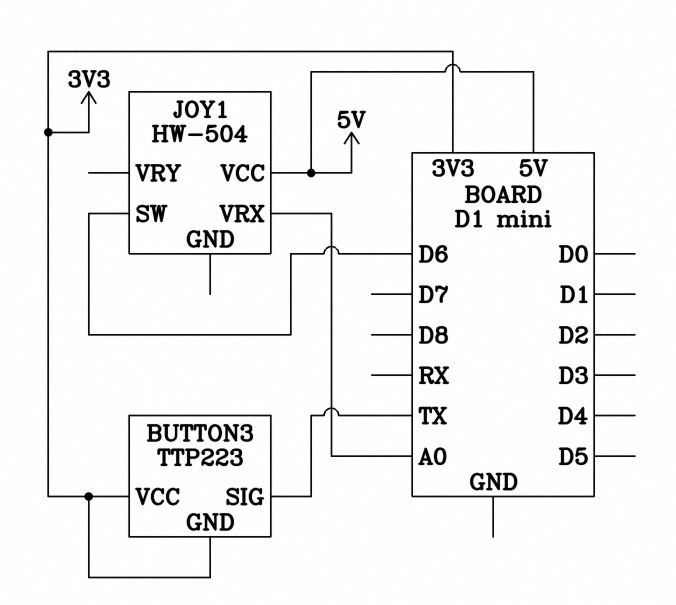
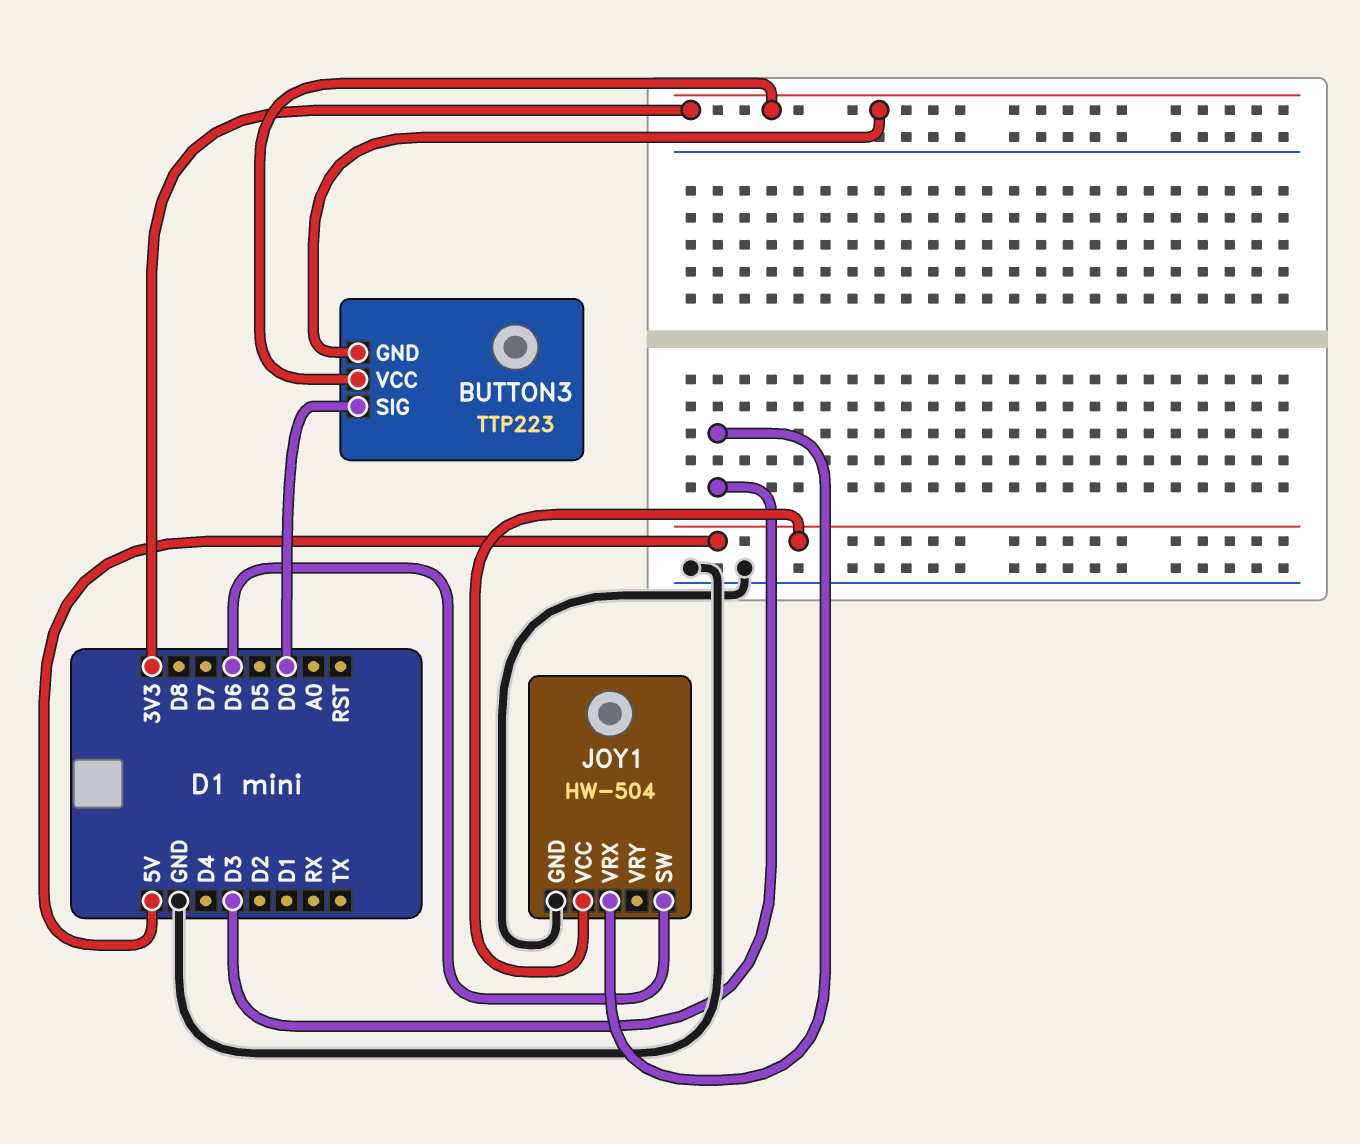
BUTTON3 pin SIG: TX -> D0
JOY1 pin GND: none -> GND
JOY1 pin VRX: A0 -> D3

